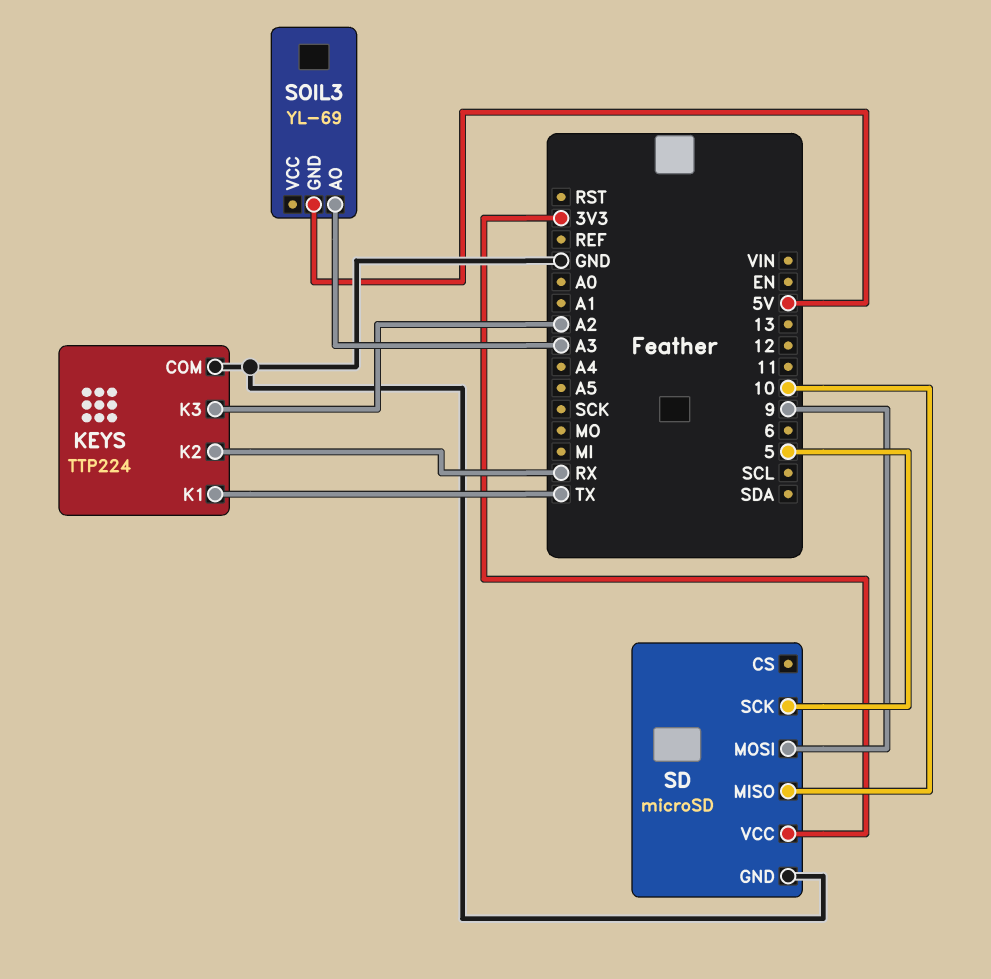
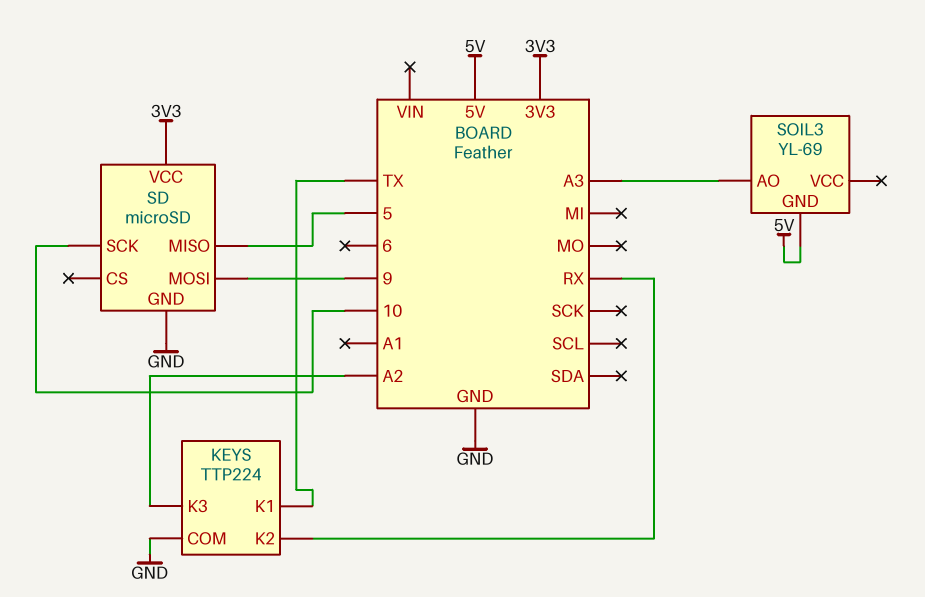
SD pin MISO: 10 -> 5
SD pin SCK: 5 -> 10

